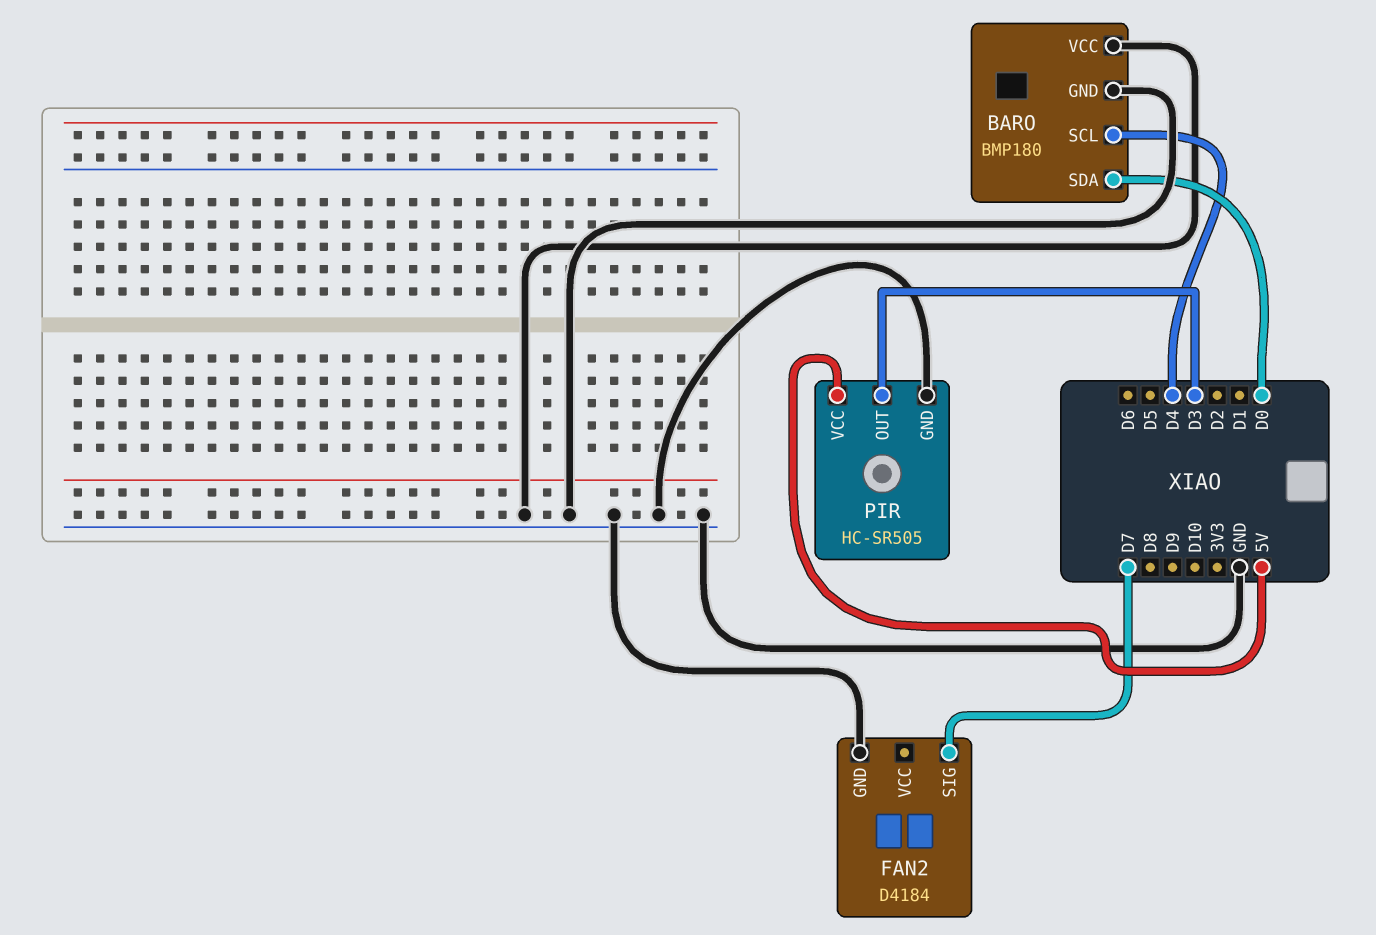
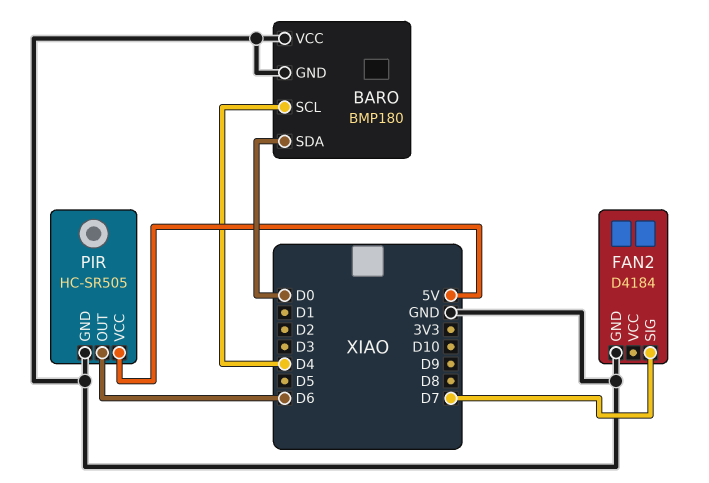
PIR pin OUT: D3 -> D6

